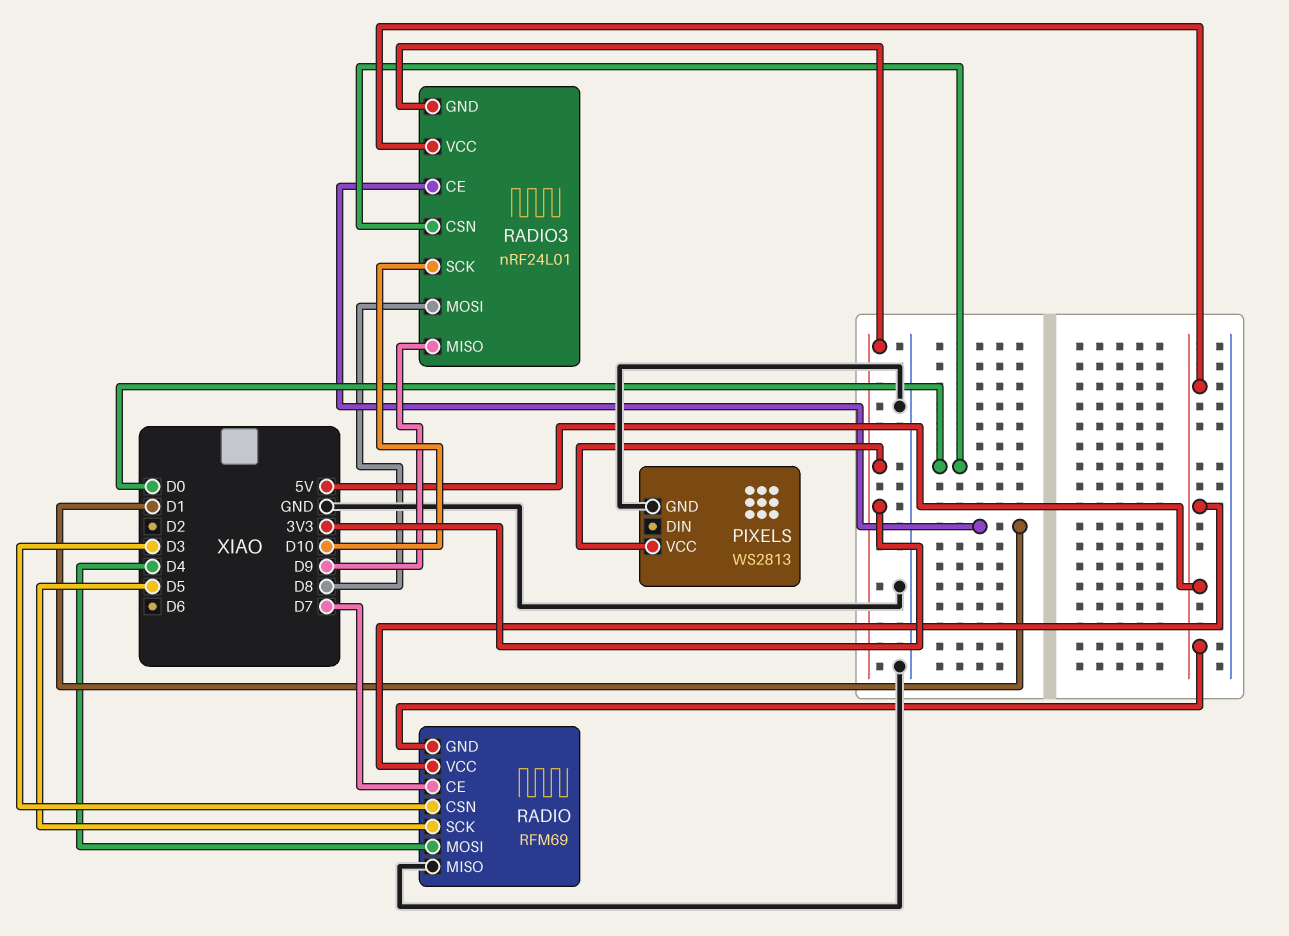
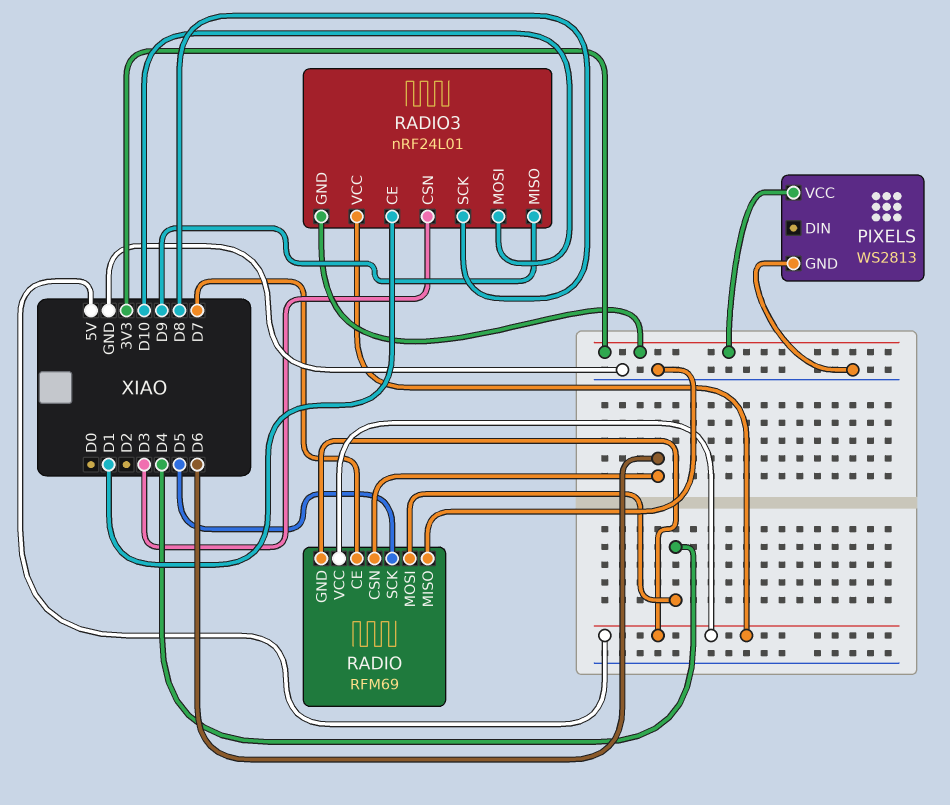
RADIO pin CSN: D3 -> D6
RADIO3 pin CSN: D0 -> D3
RADIO3 pin MOSI: D8 -> D10
RADIO3 pin SCK: D10 -> D8

